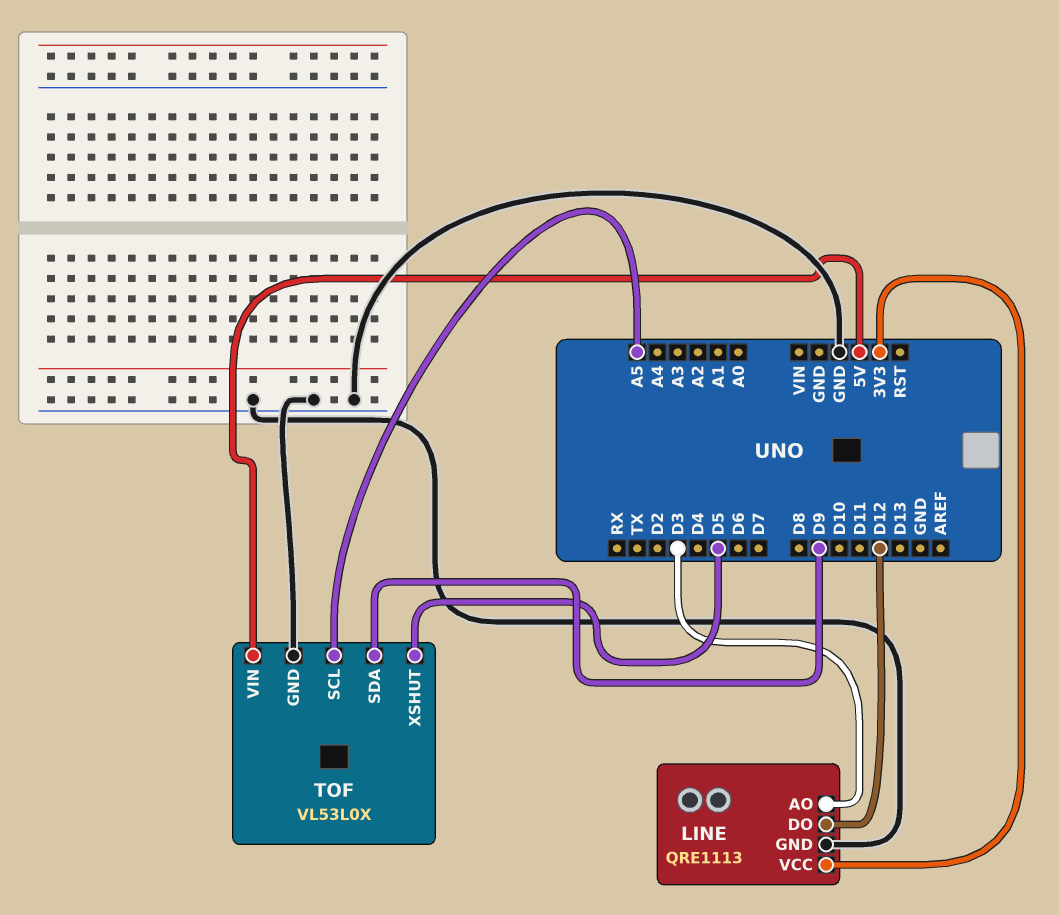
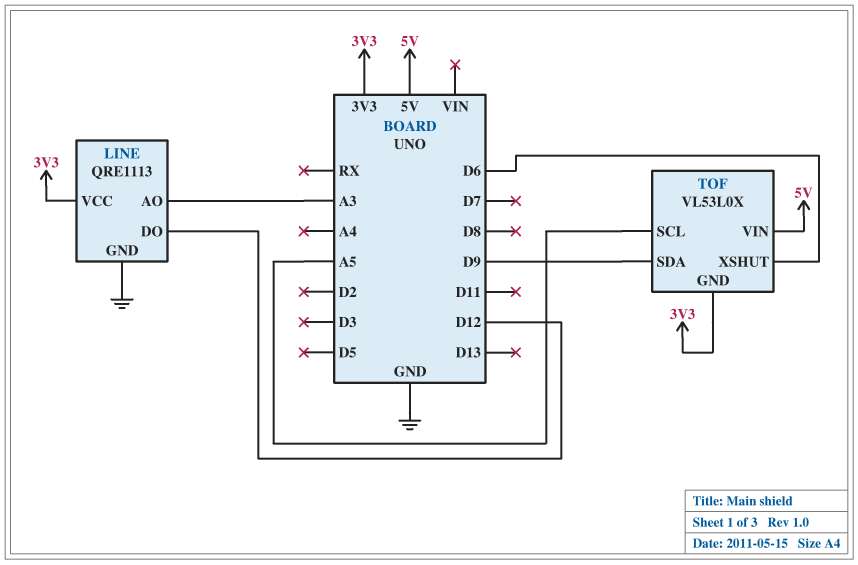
LINE pin AO: D3 -> A3
TOF pin GND: GND -> 3V3
TOF pin XSHUT: D5 -> D6

